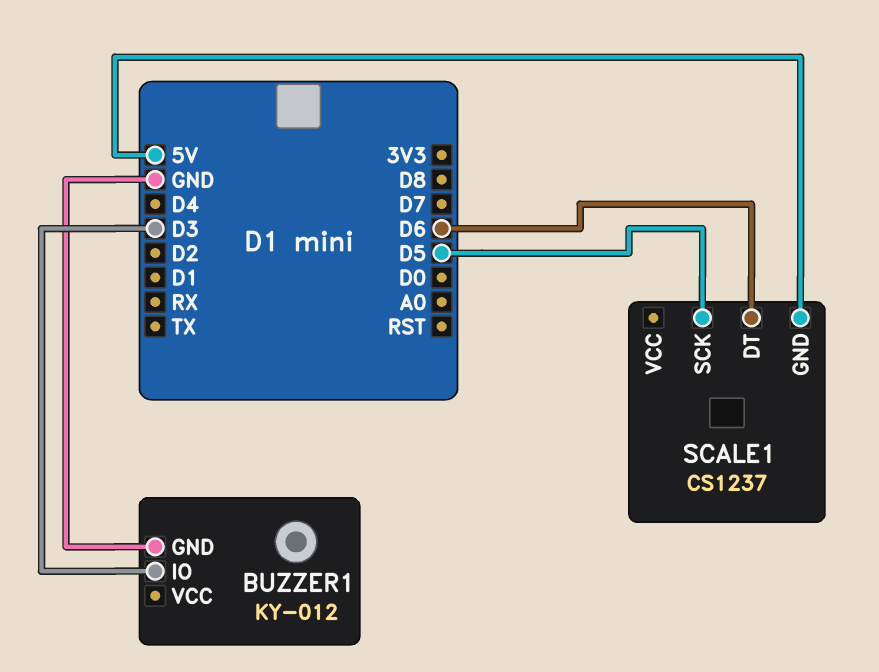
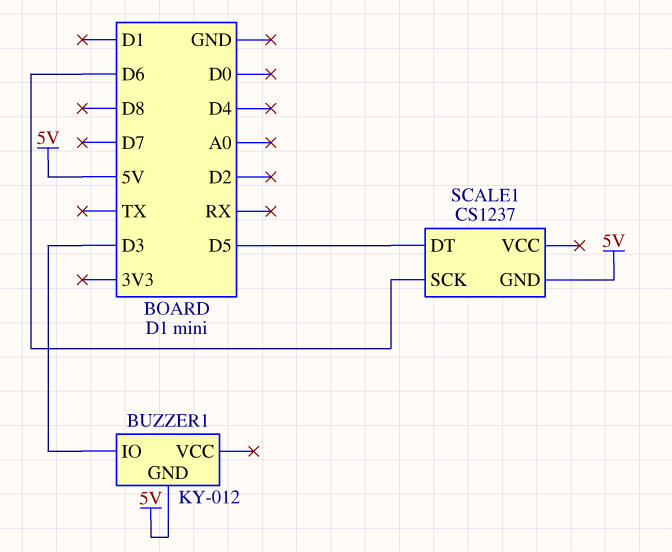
BUZZER1 pin GND: GND -> 5V
SCALE1 pin DT: D6 -> D5
SCALE1 pin SCK: D5 -> D6

